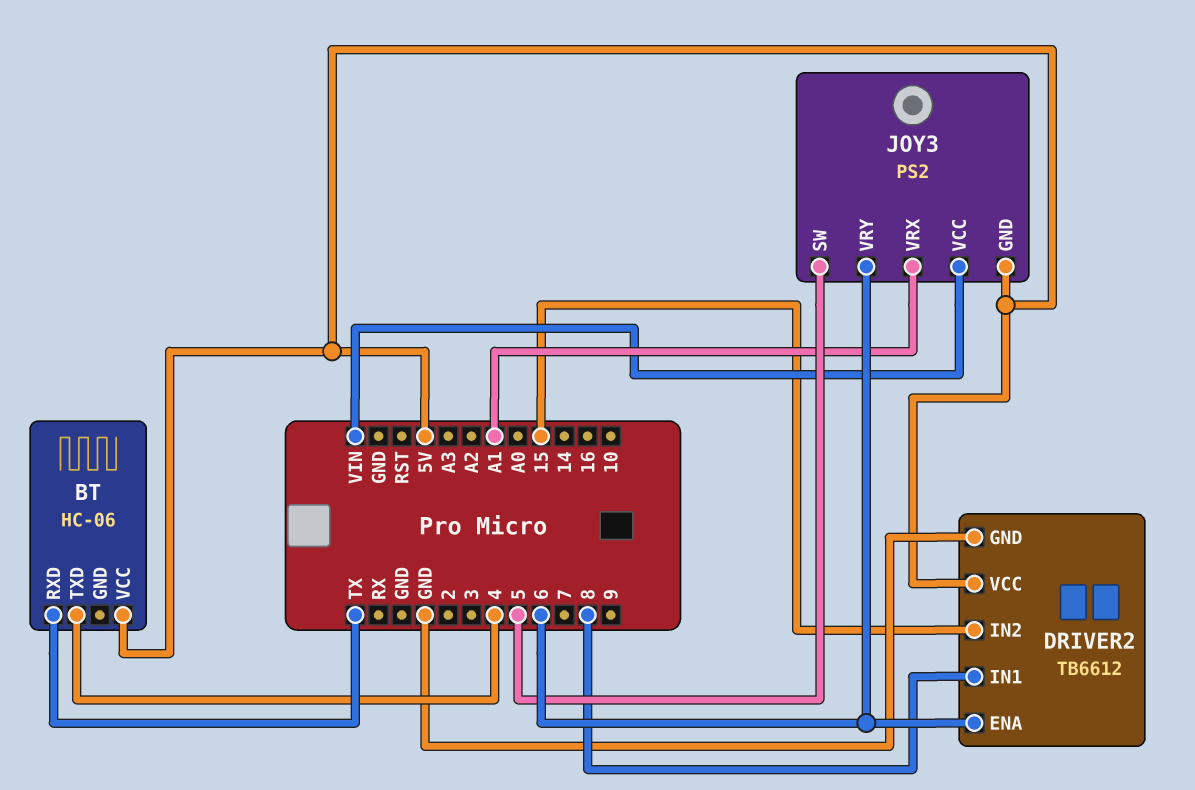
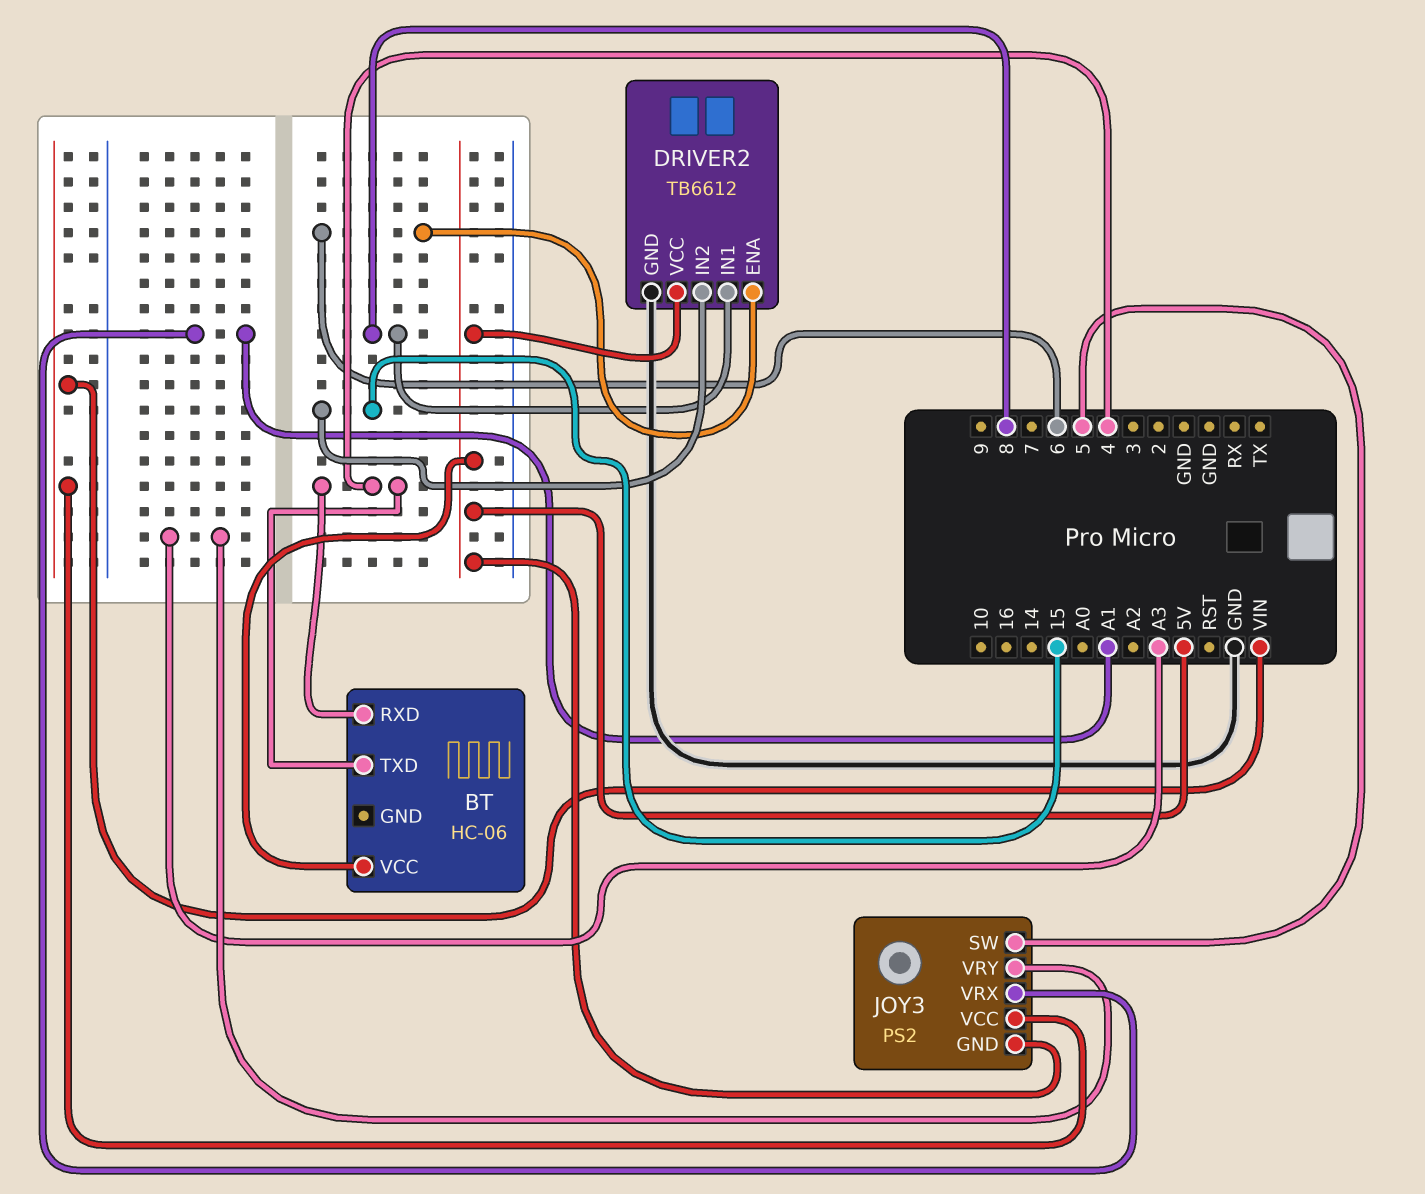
BT pin RXD: TX -> 4
JOY3 pin VRY: 6 -> A3

